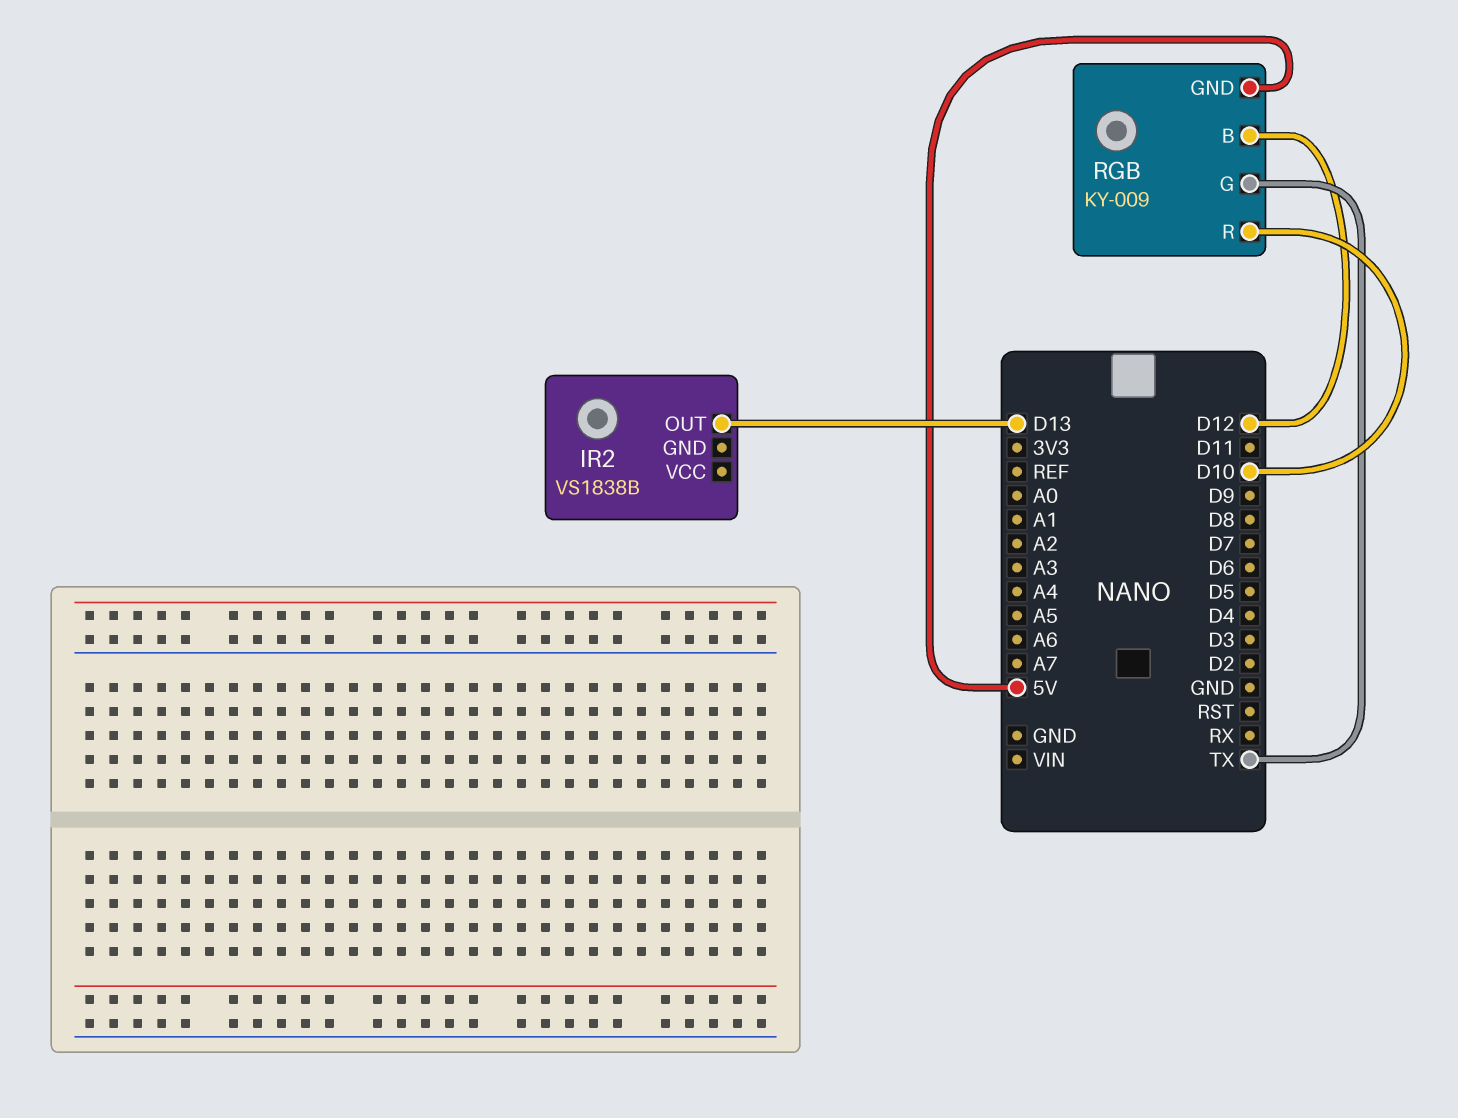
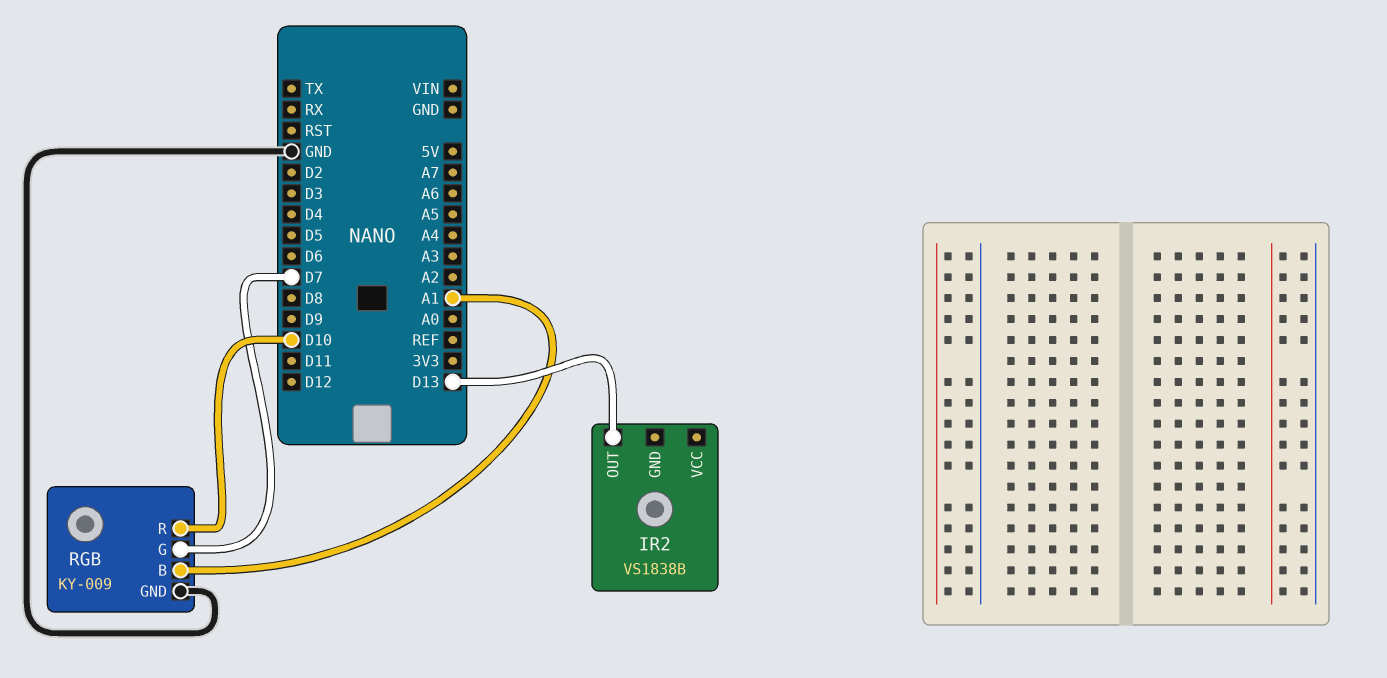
RGB pin B: D12 -> A1
RGB pin G: TX -> D7
RGB pin GND: 5V -> GND

